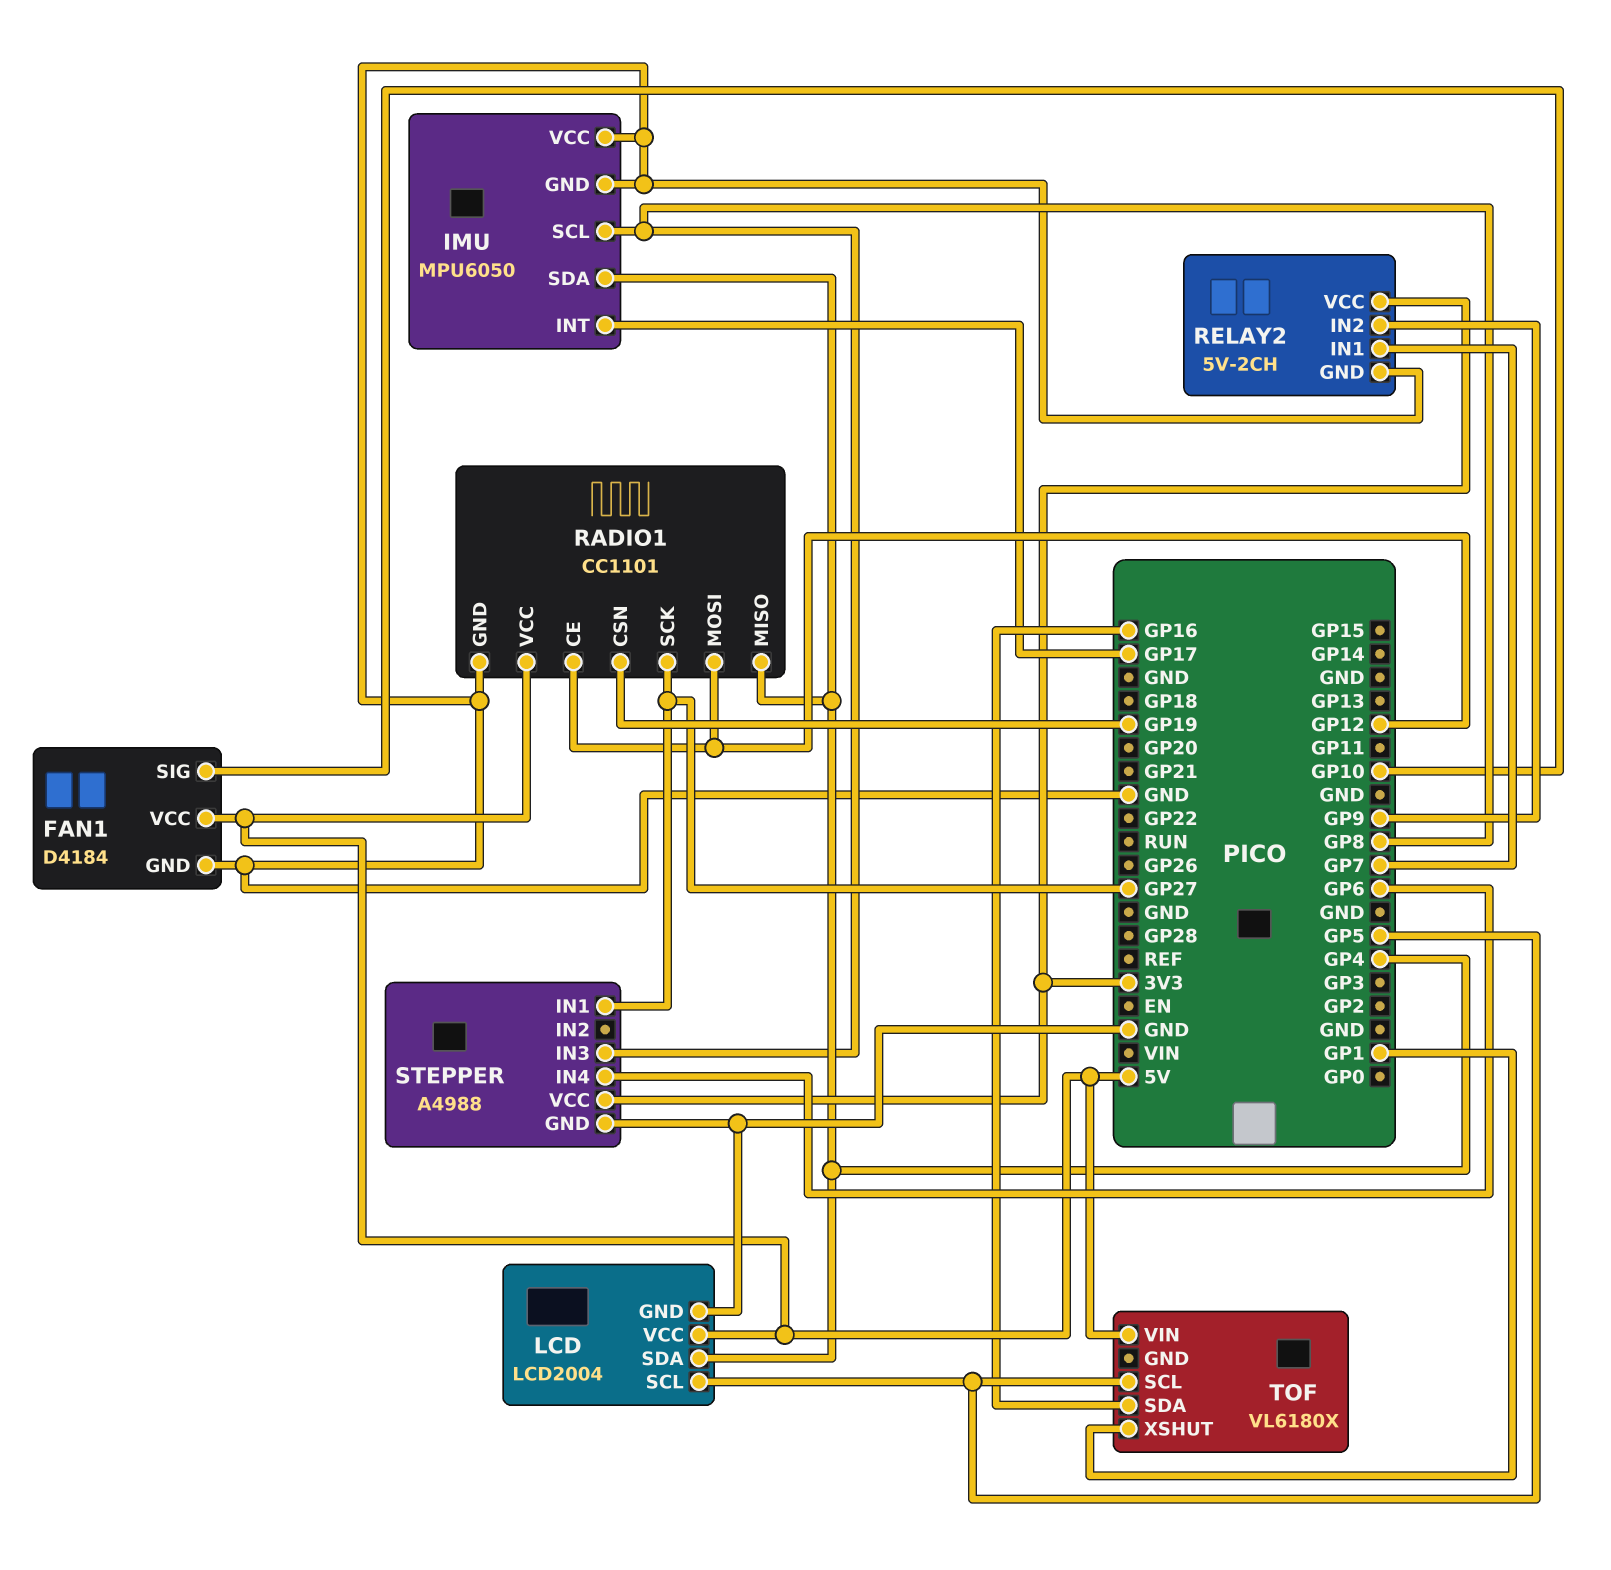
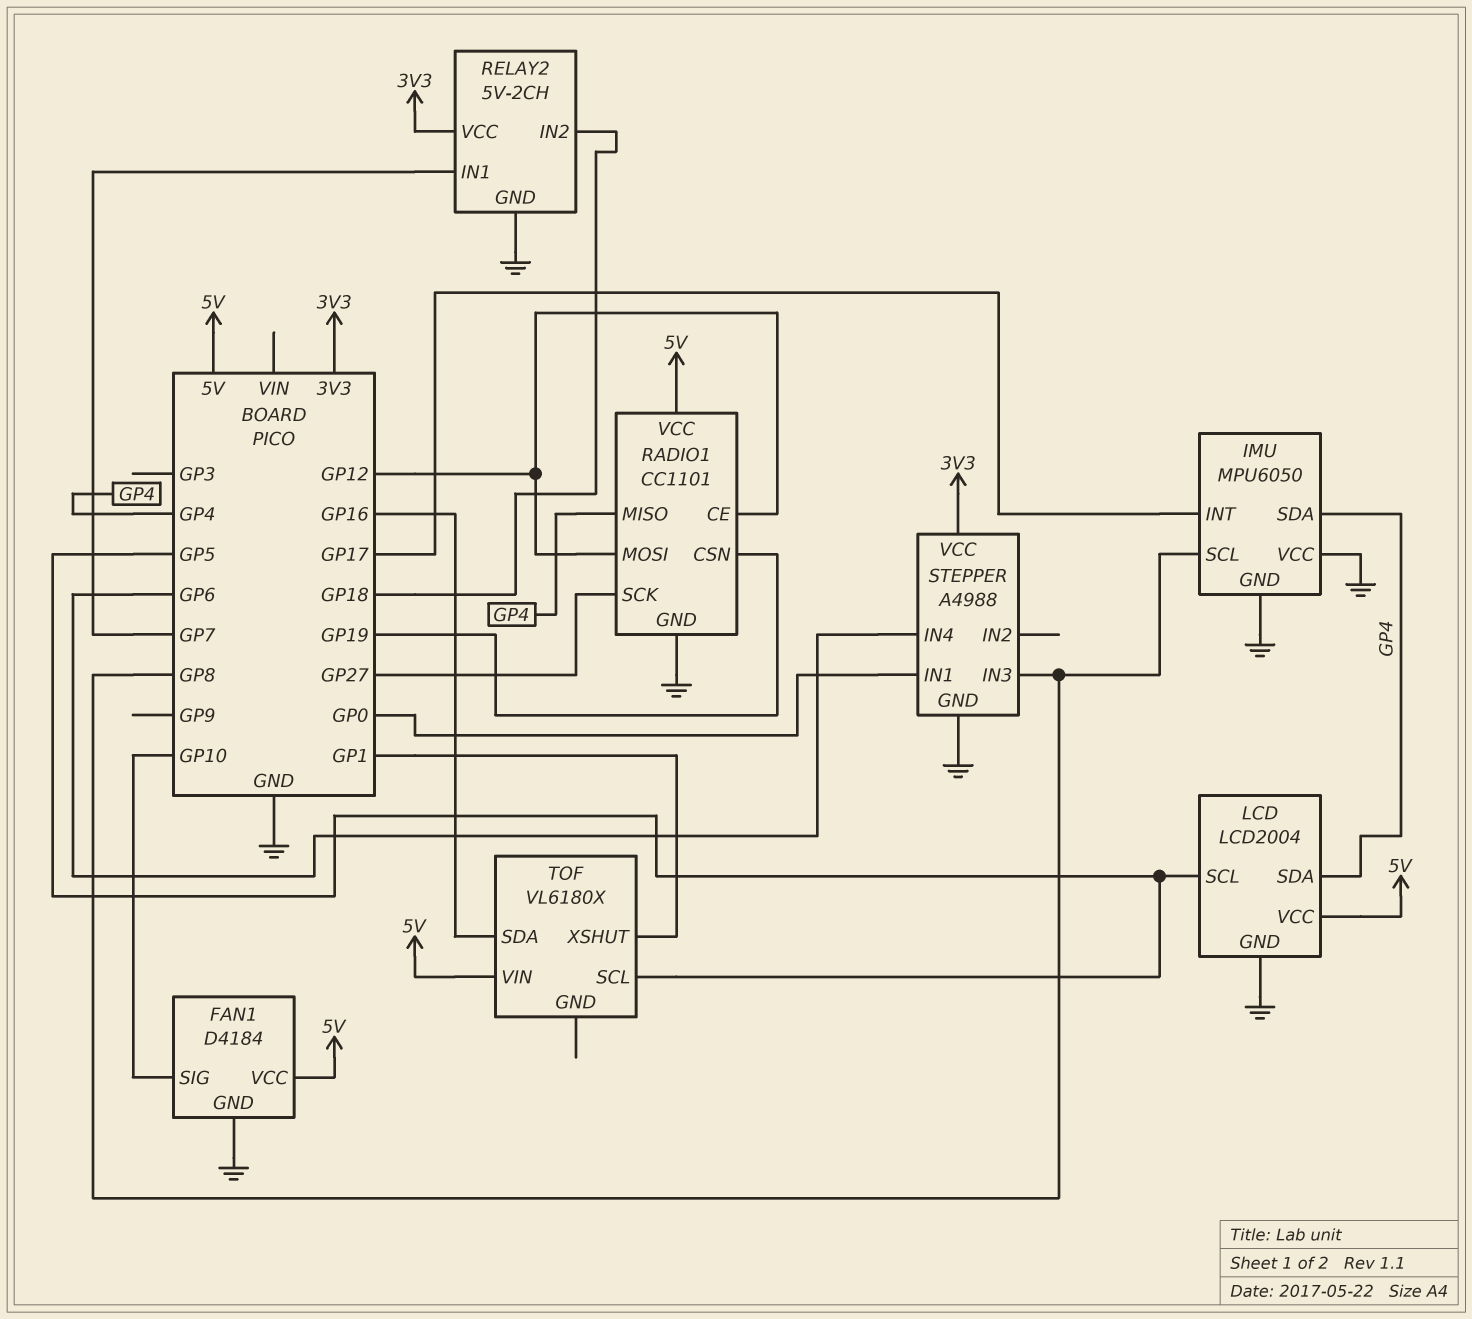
RELAY2 pin IN2: GP9 -> GP18
STEPPER pin IN1: GP27 -> GP0

